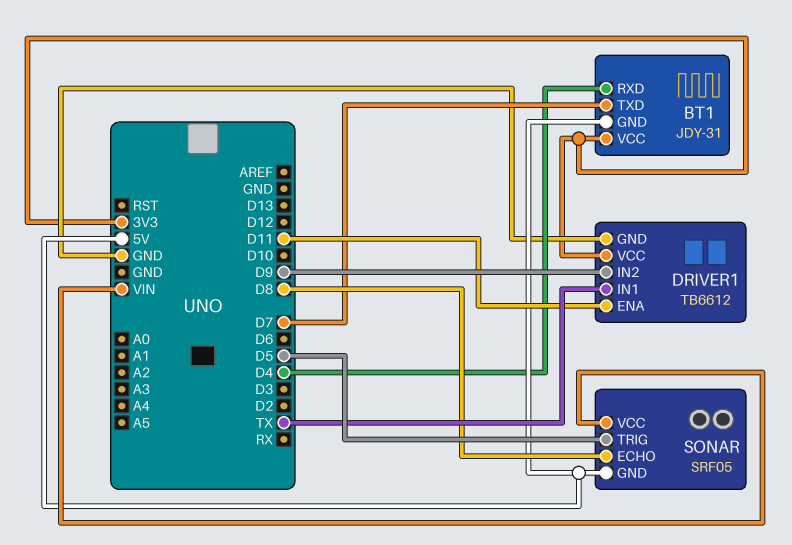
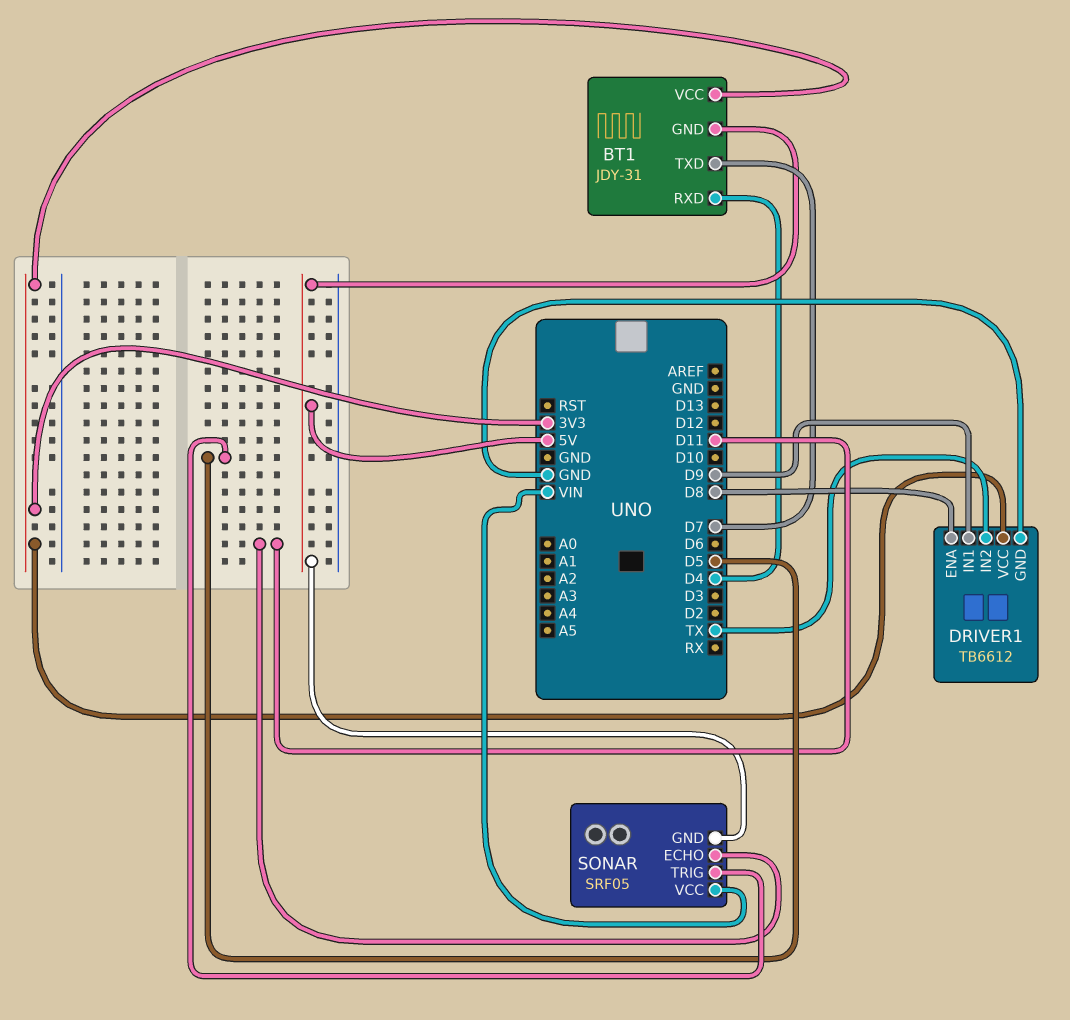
DRIVER1 pin ENA: D11 -> D8
DRIVER1 pin IN1: TX -> D9
DRIVER1 pin IN2: D9 -> TX
SONAR pin ECHO: D8 -> D11

